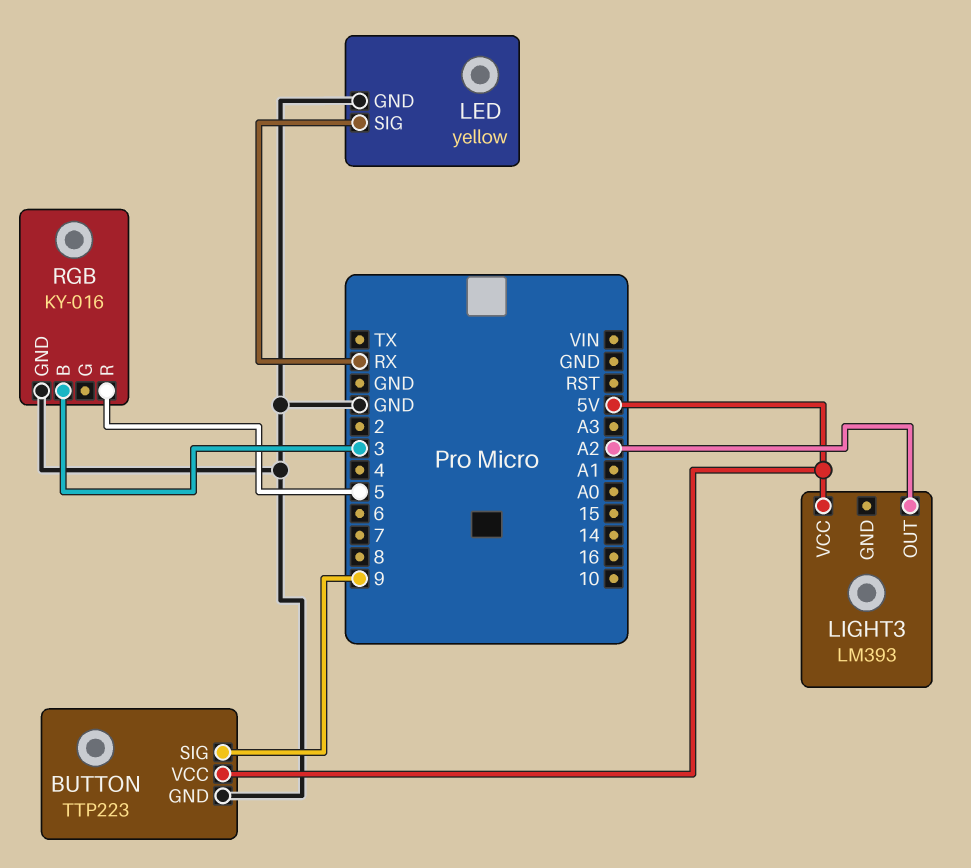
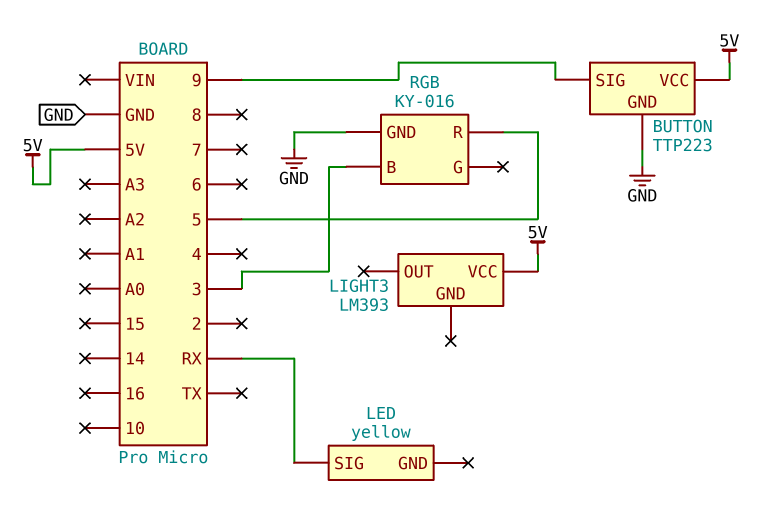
LED pin GND: GND -> none
LIGHT3 pin OUT: A2 -> none

